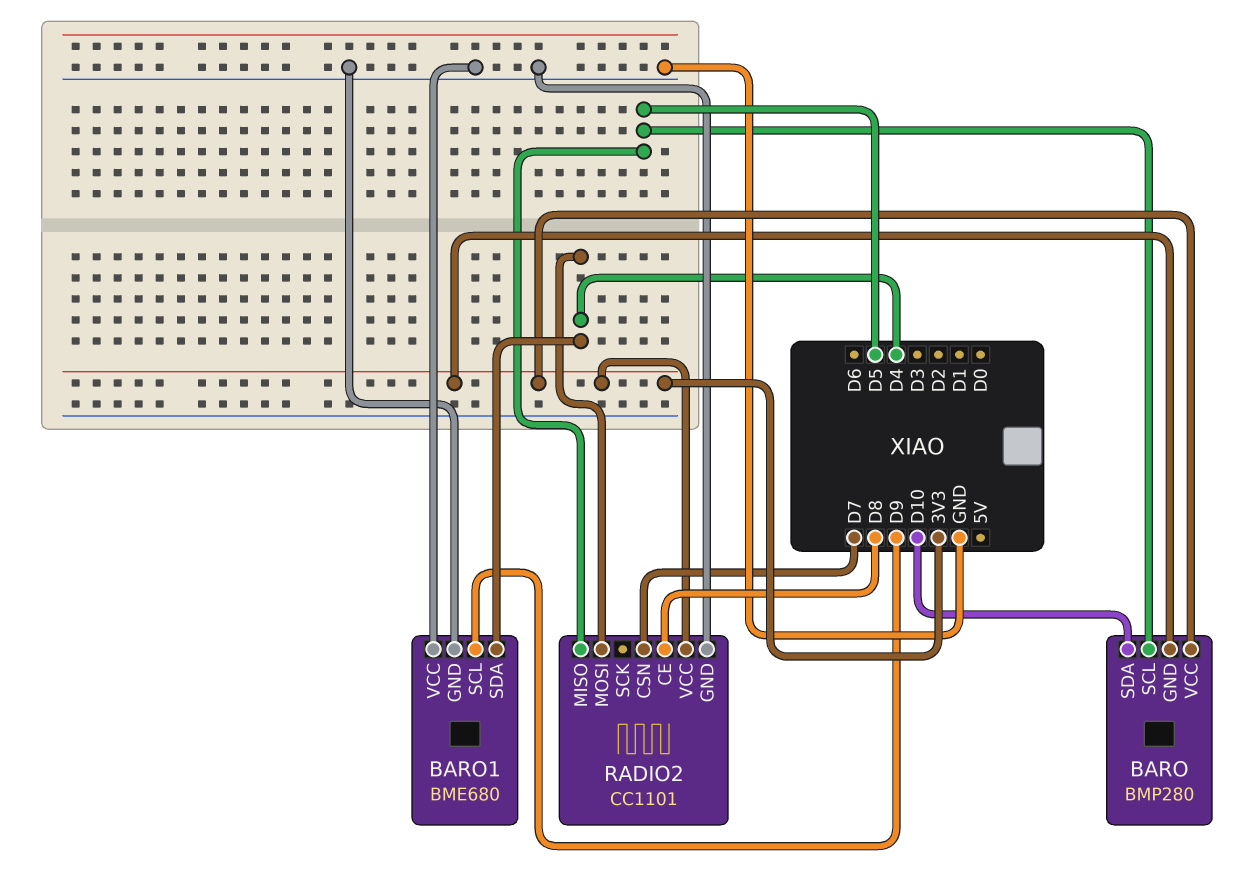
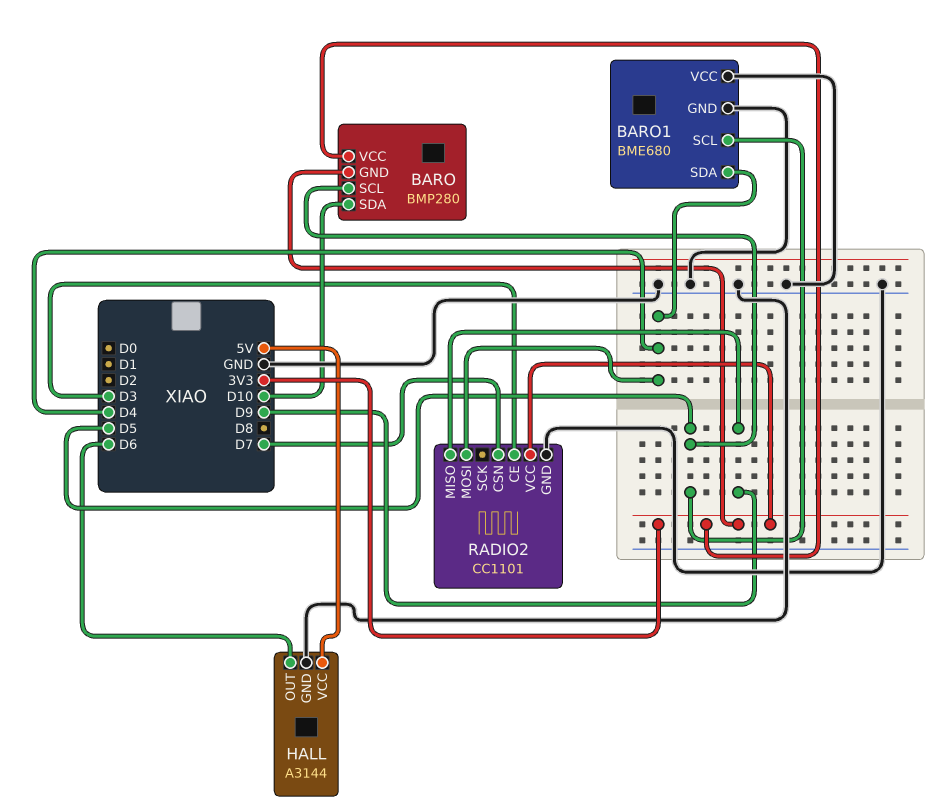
BARO1 pin SCL: D9 -> D5
HALL: none -> A3144
HALL pin GND: none -> GND
HALL pin OUT: none -> D6
HALL pin VCC: none -> 5V
RADIO2 pin CE: D8 -> D3
RADIO2 pin MISO: D5 -> D9

